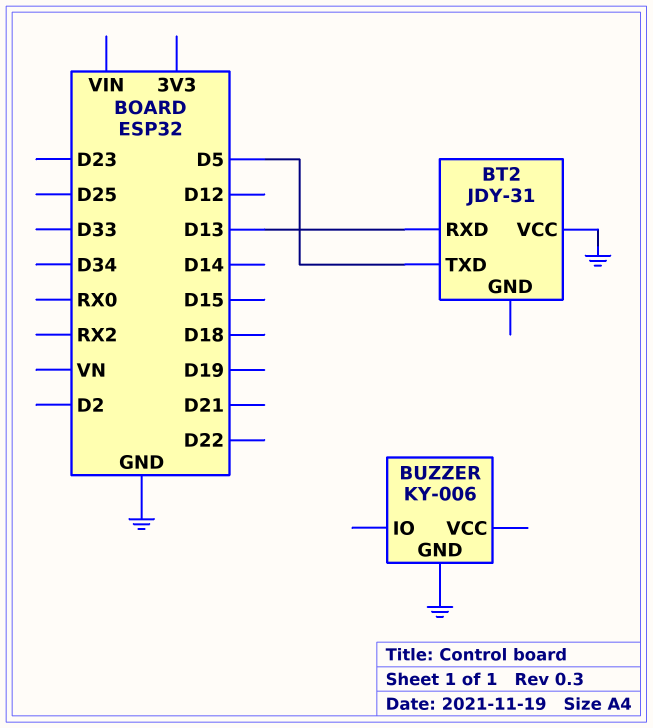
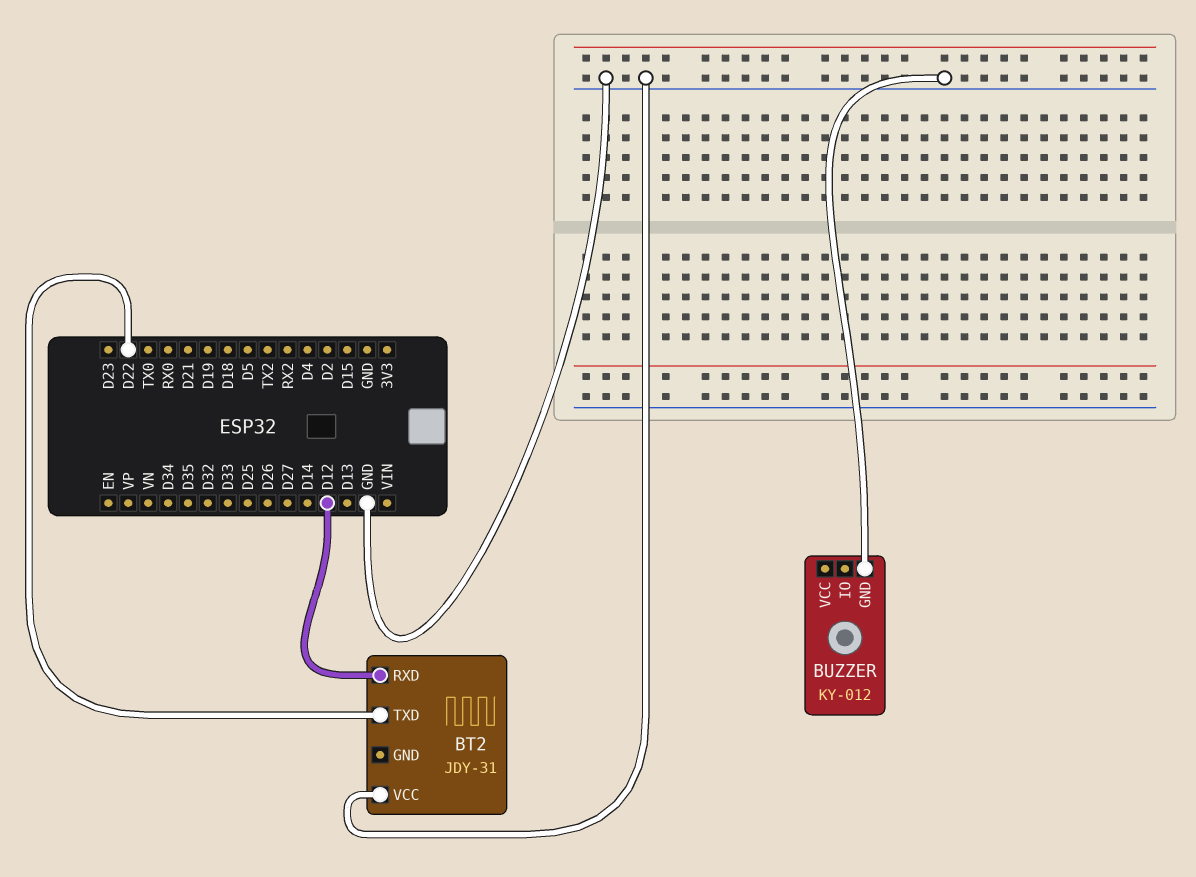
BT2 pin RXD: D13 -> D12
BT2 pin TXD: D5 -> D22
BUZZER: KY-006 -> KY-012

